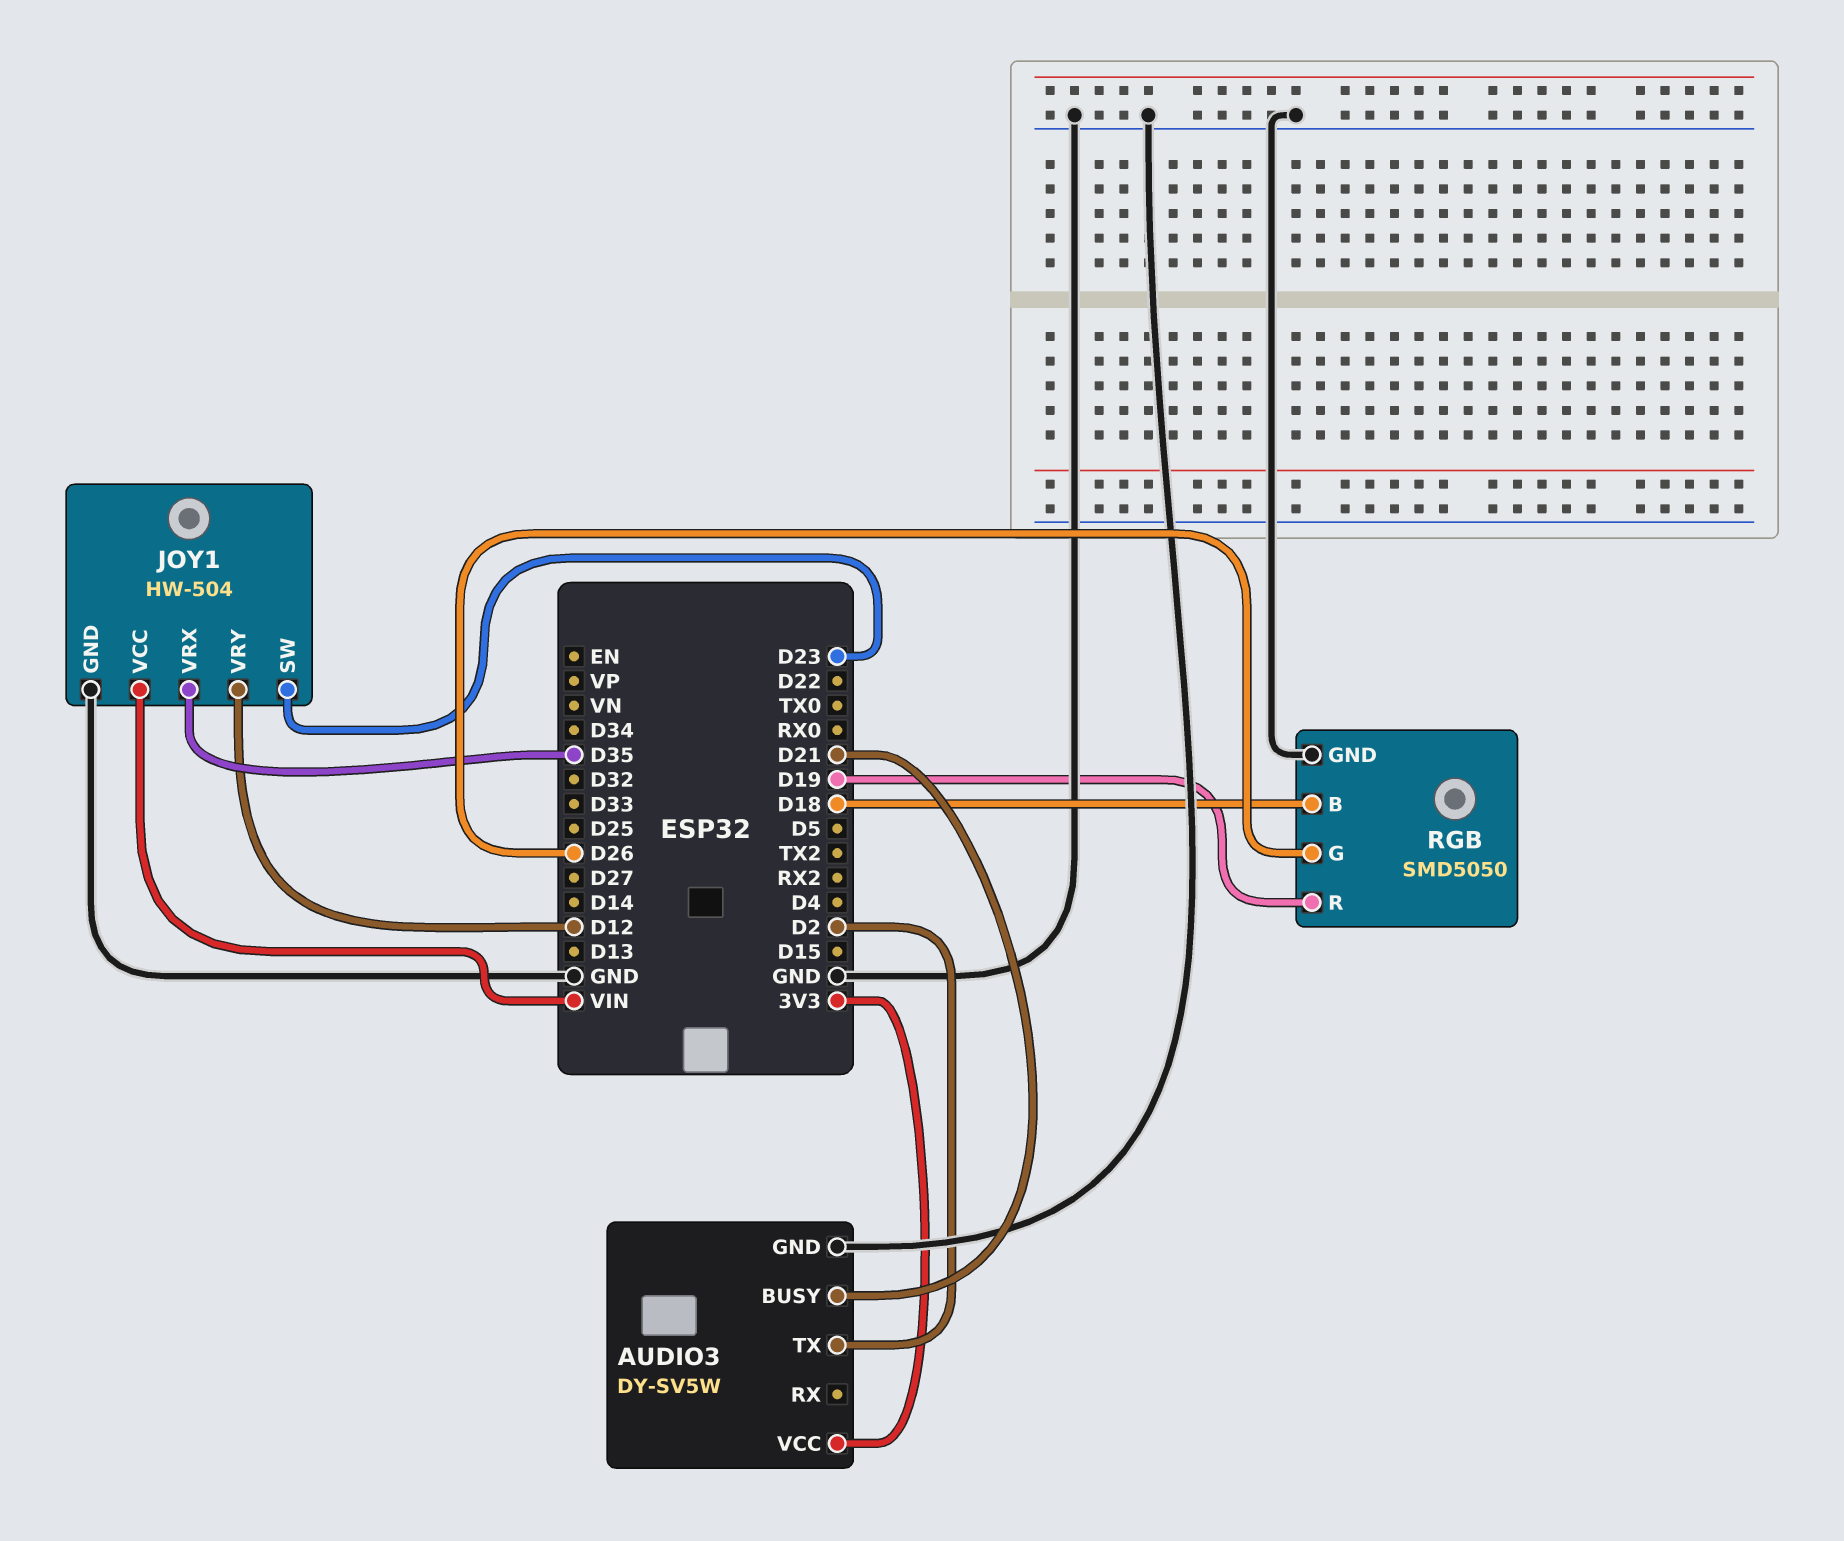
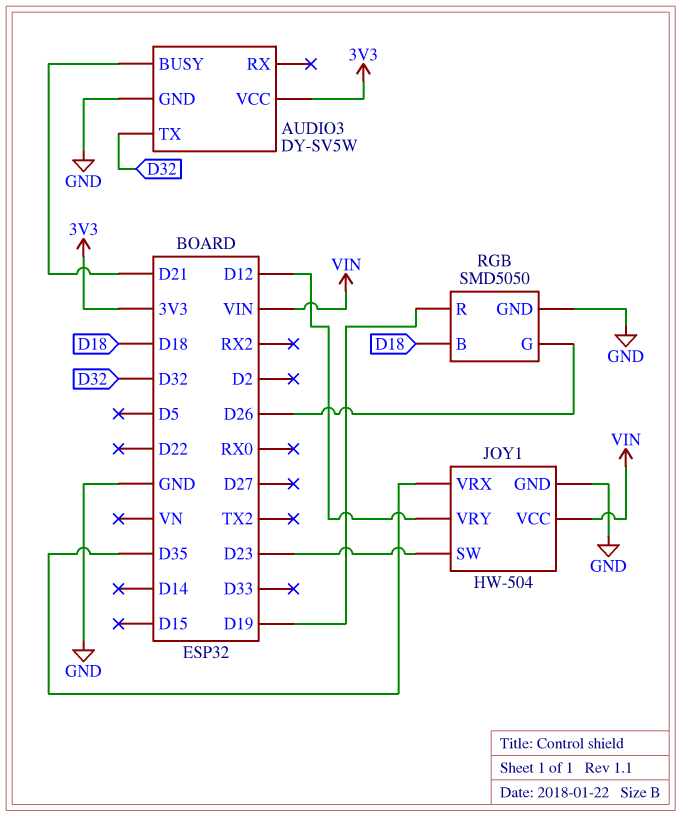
AUDIO3 pin TX: D2 -> D32

